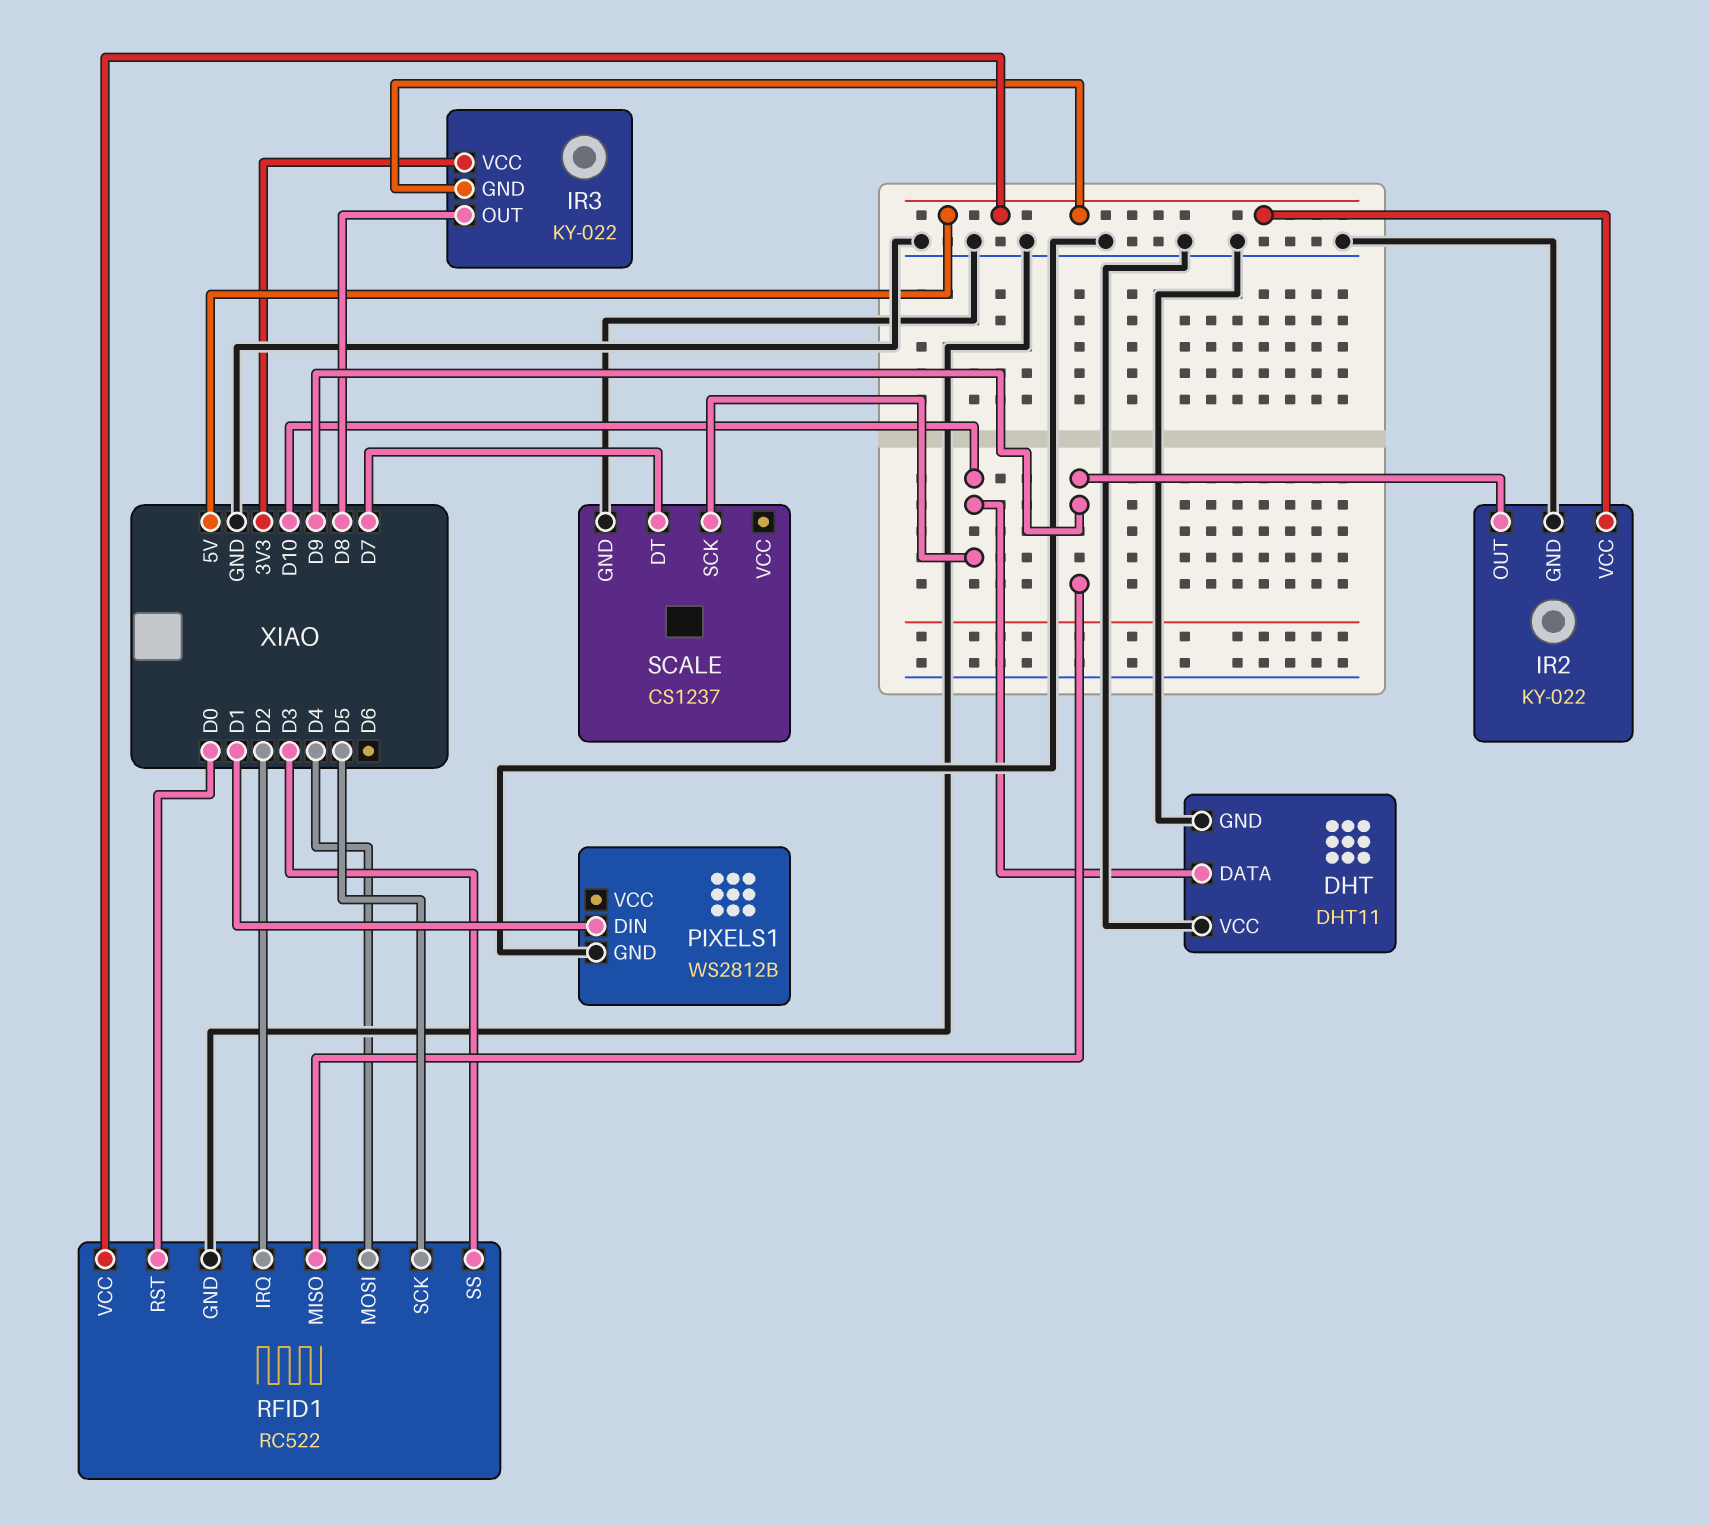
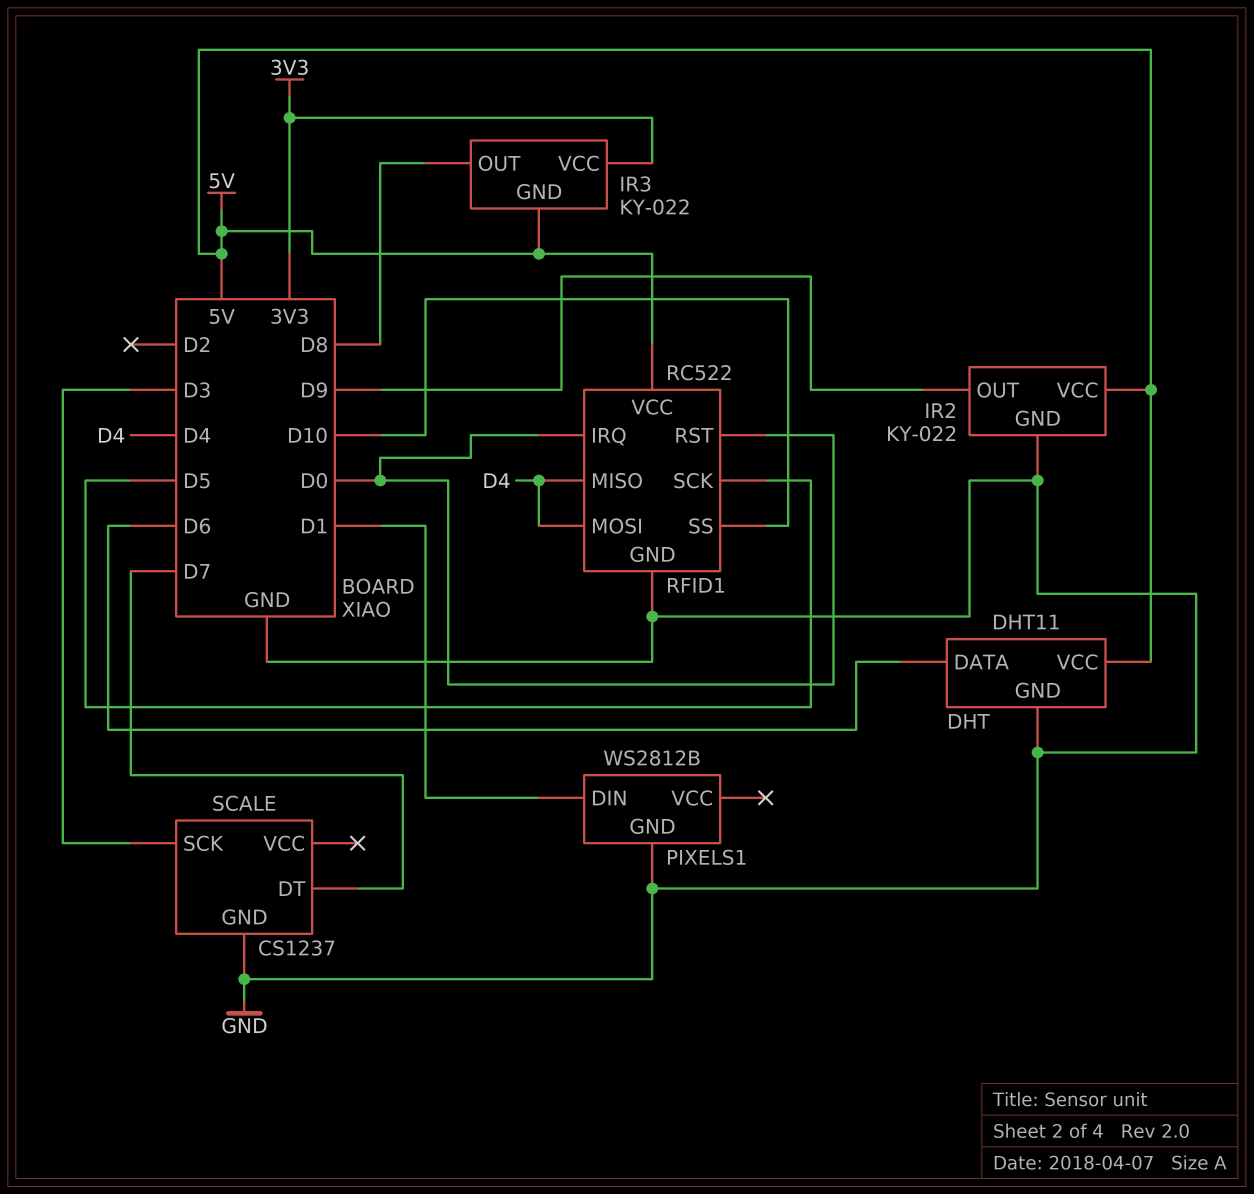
DHT pin DATA: D10 -> D6
DHT pin VCC: GND -> 5V
RFID1 pin IRQ: D2 -> D0
RFID1 pin MISO: D9 -> D4
RFID1 pin SS: D3 -> D10
SCALE pin SCK: D10 -> D3

